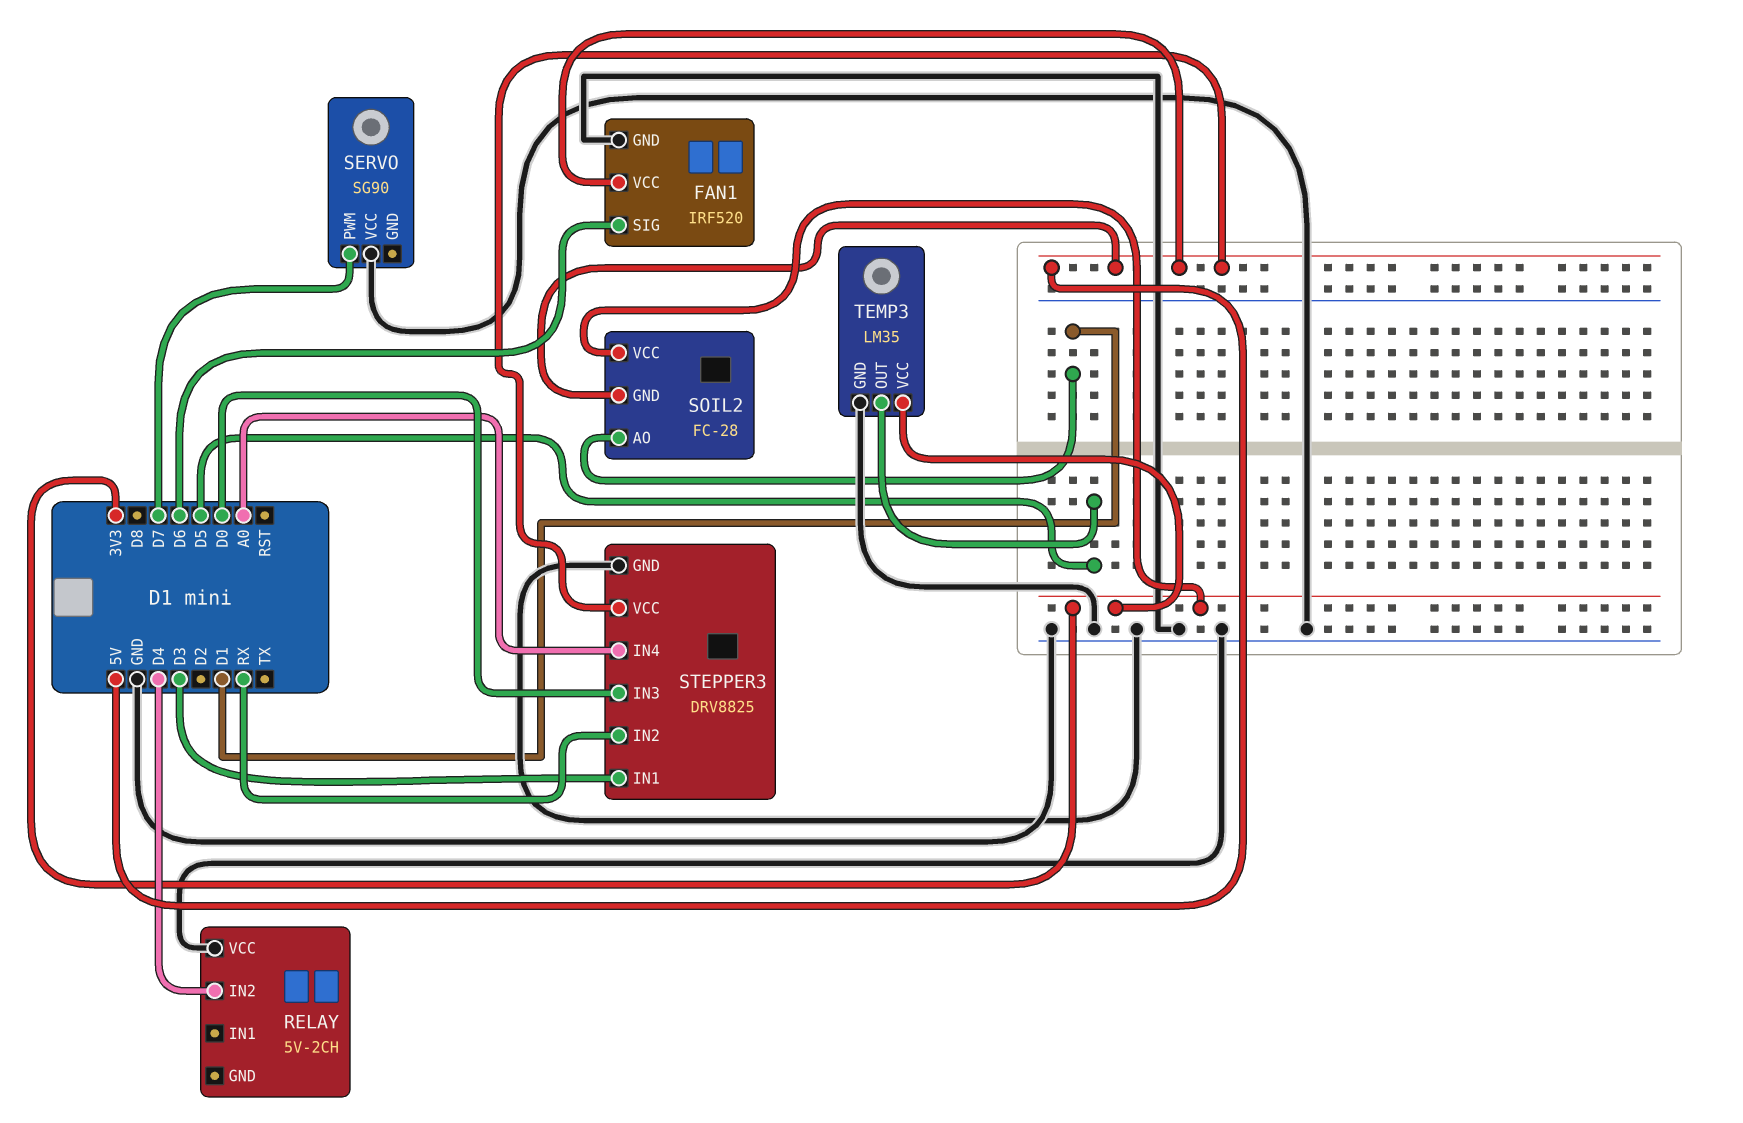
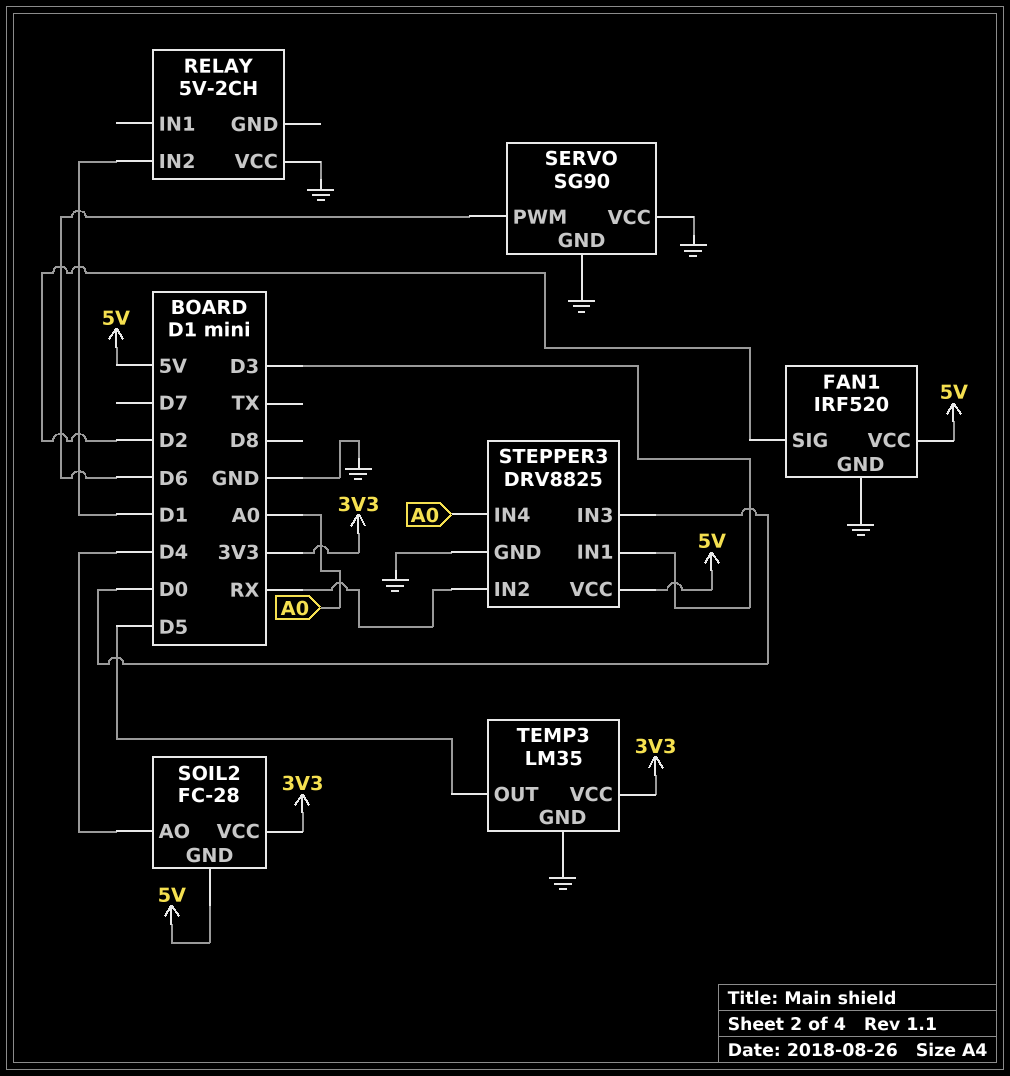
FAN1 pin SIG: D6 -> D2
RELAY pin IN2: D4 -> D1
SERVO pin GND: none -> GND
SERVO pin PWM: D7 -> D6
SOIL2 pin AO: D1 -> D4

